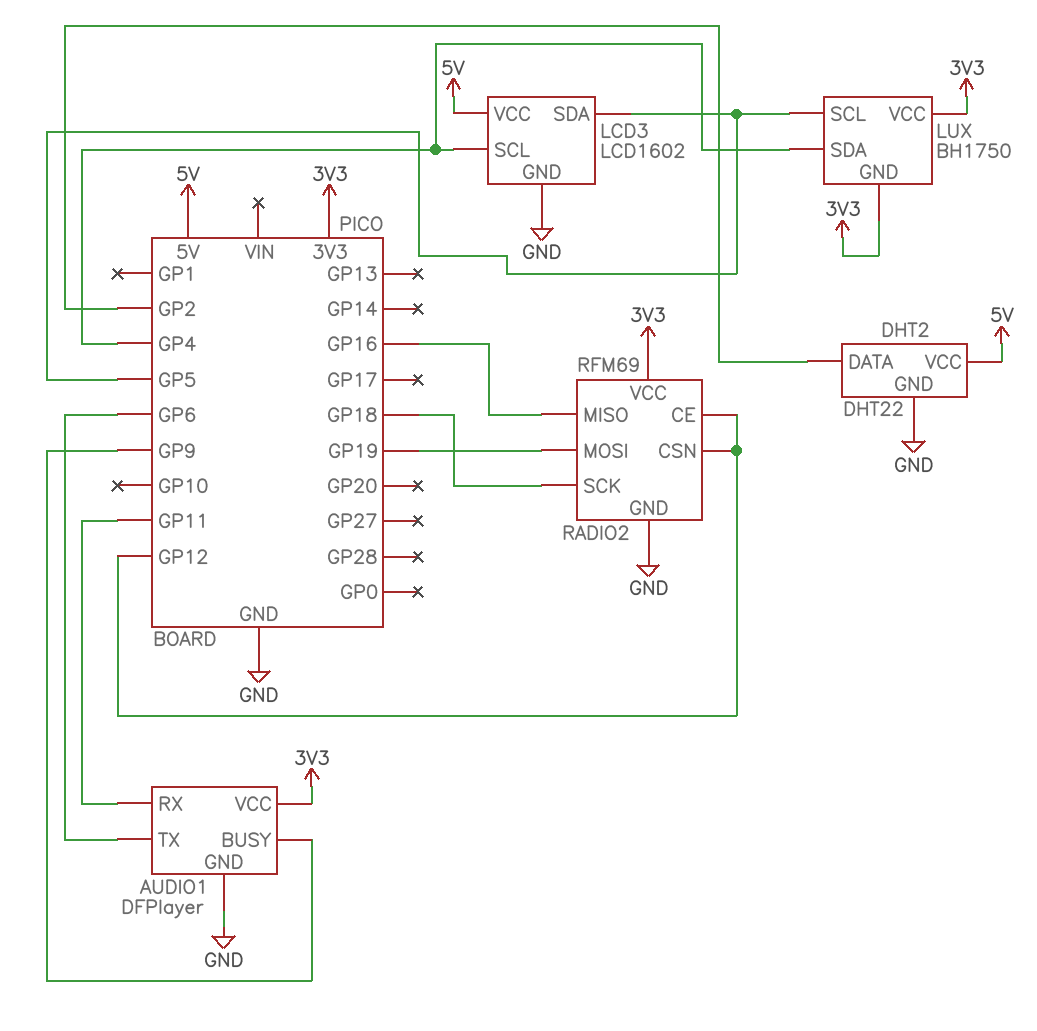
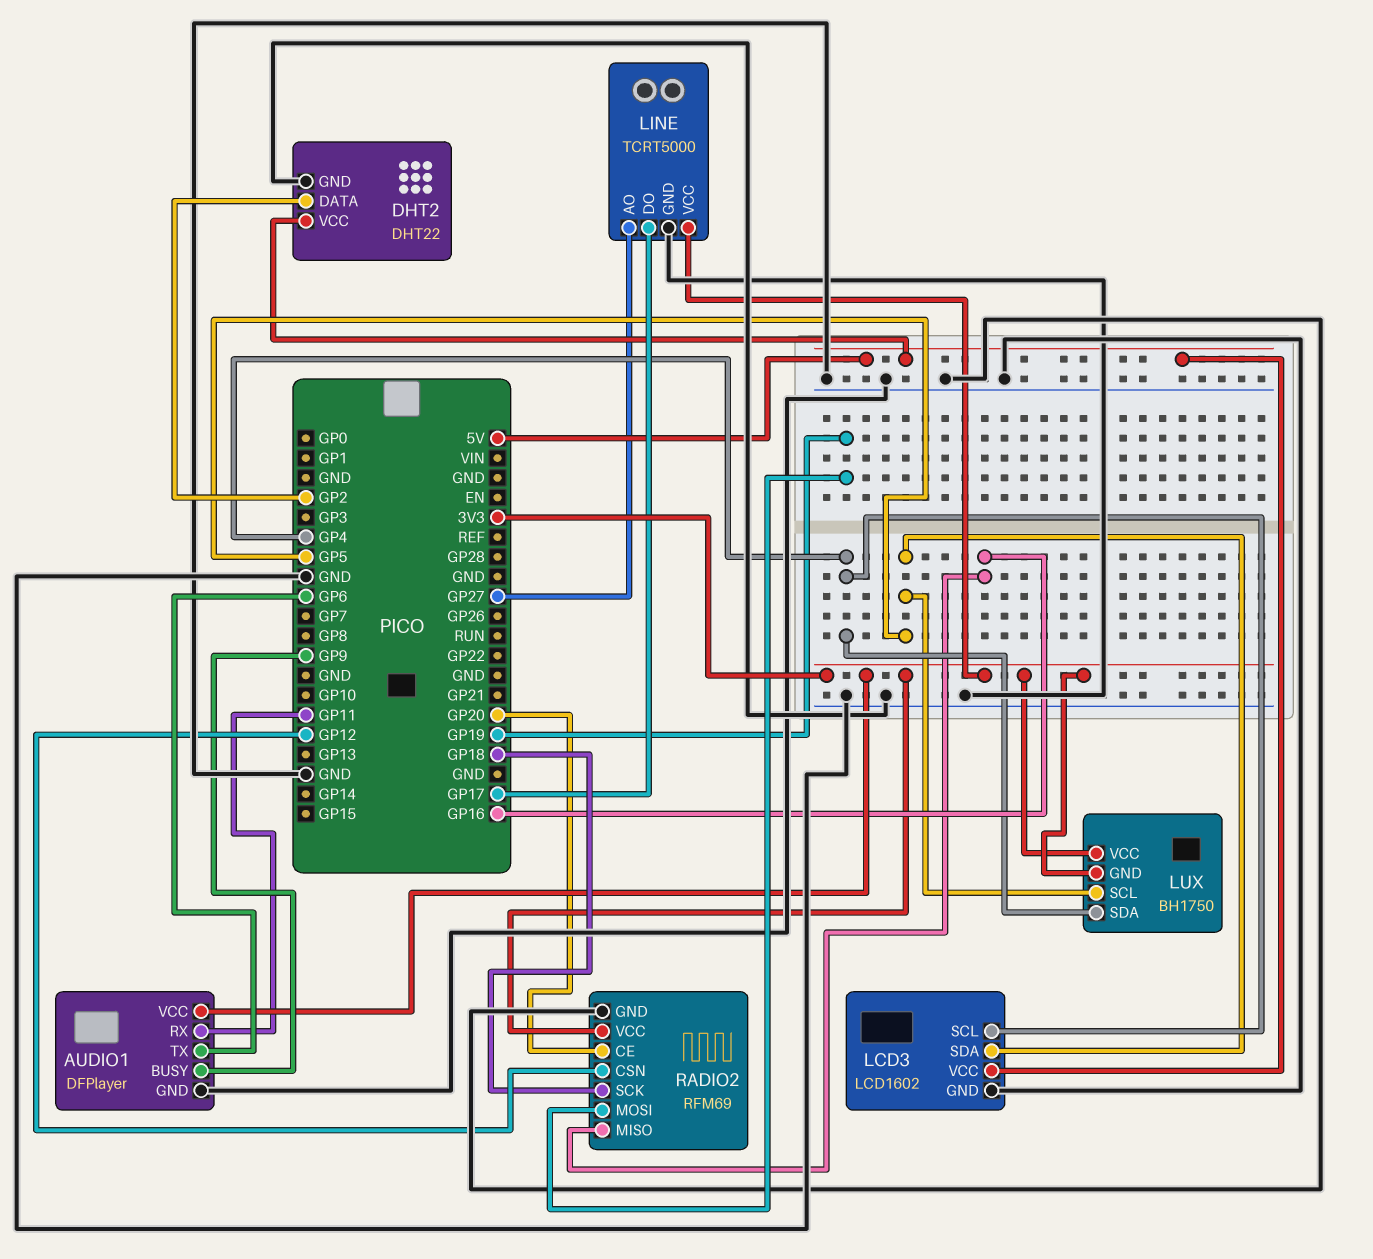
LINE: none -> TCRT5000
LINE pin AO: none -> GP27
LINE pin DO: none -> GP17
LINE pin GND: none -> GND
LINE pin VCC: none -> 3V3
RADIO2 pin CE: GP12 -> GP20

